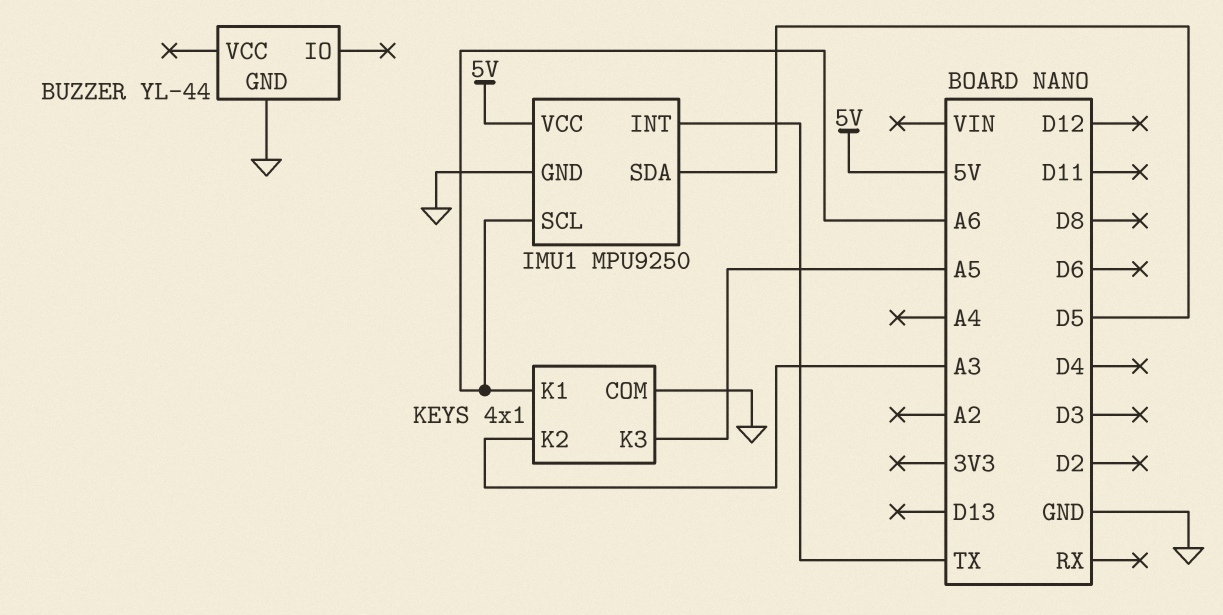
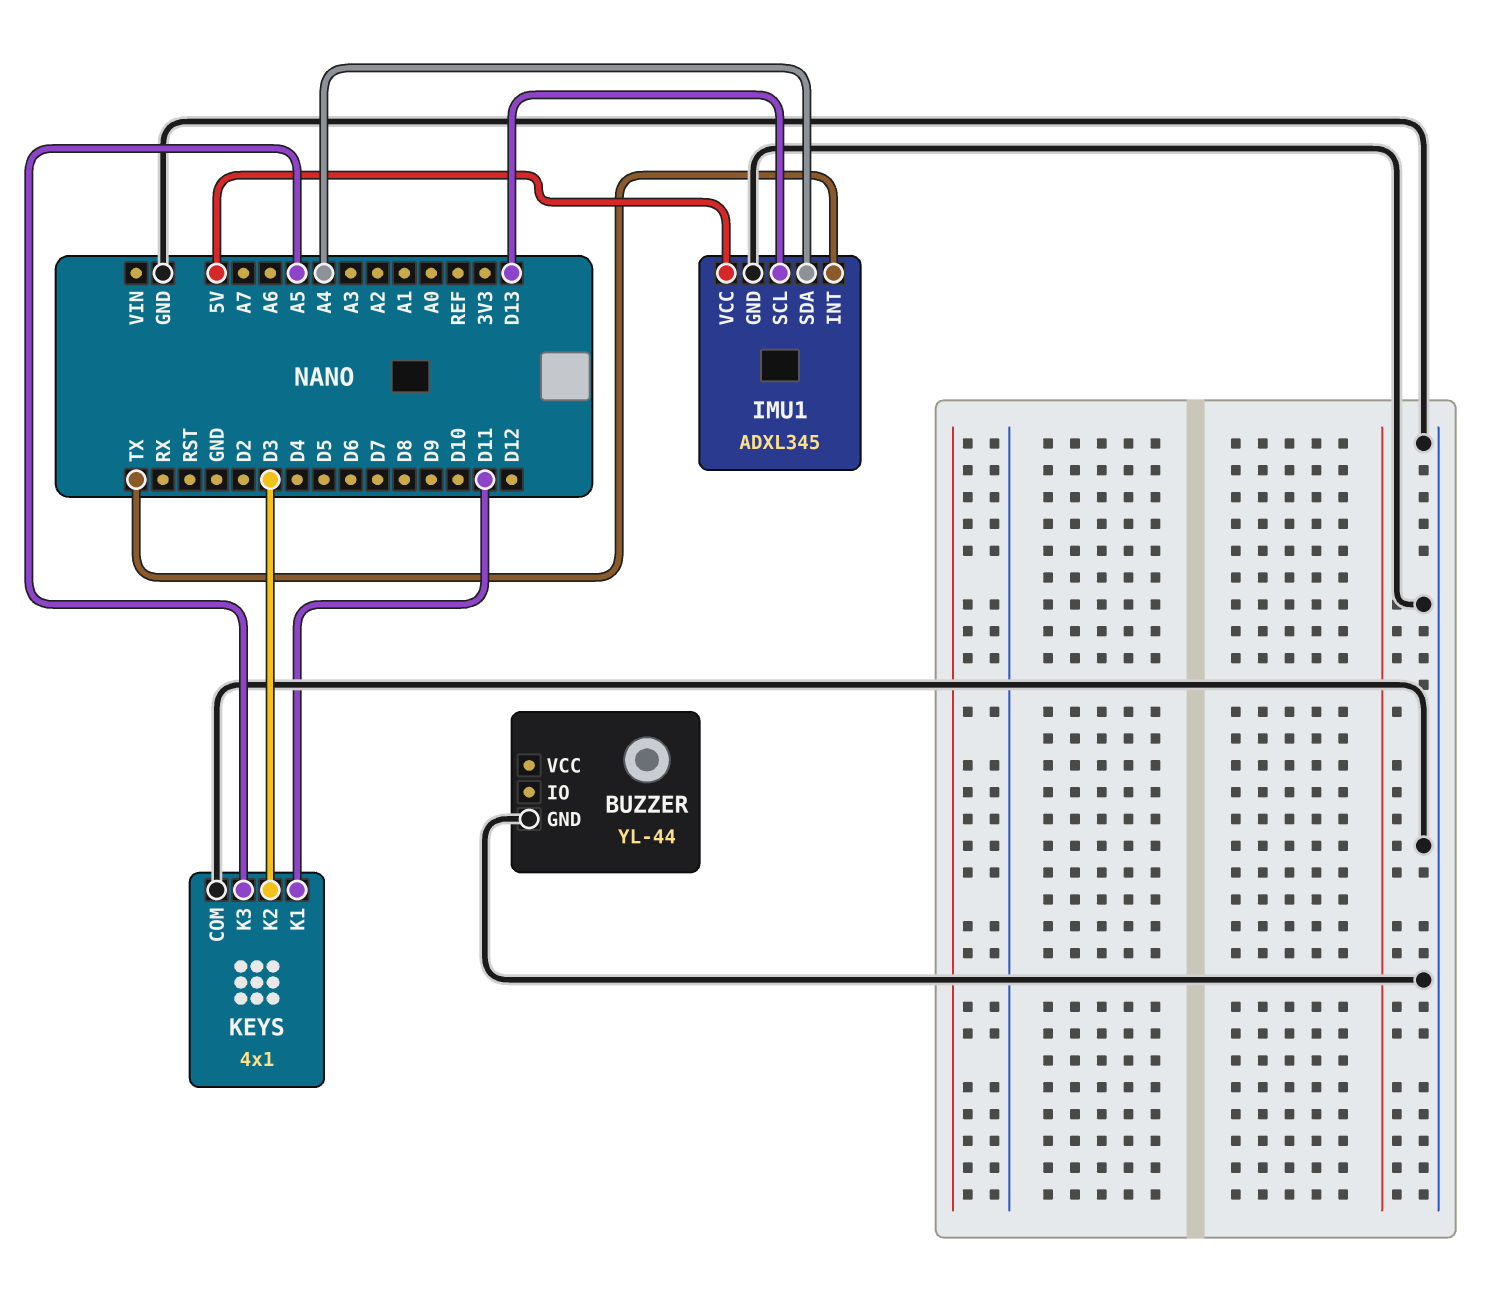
IMU1: MPU9250 -> ADXL345
IMU1 pin SCL: A6 -> D13
IMU1 pin SDA: D5 -> A4
KEYS pin K1: A6 -> D11
KEYS pin K2: A3 -> D3

